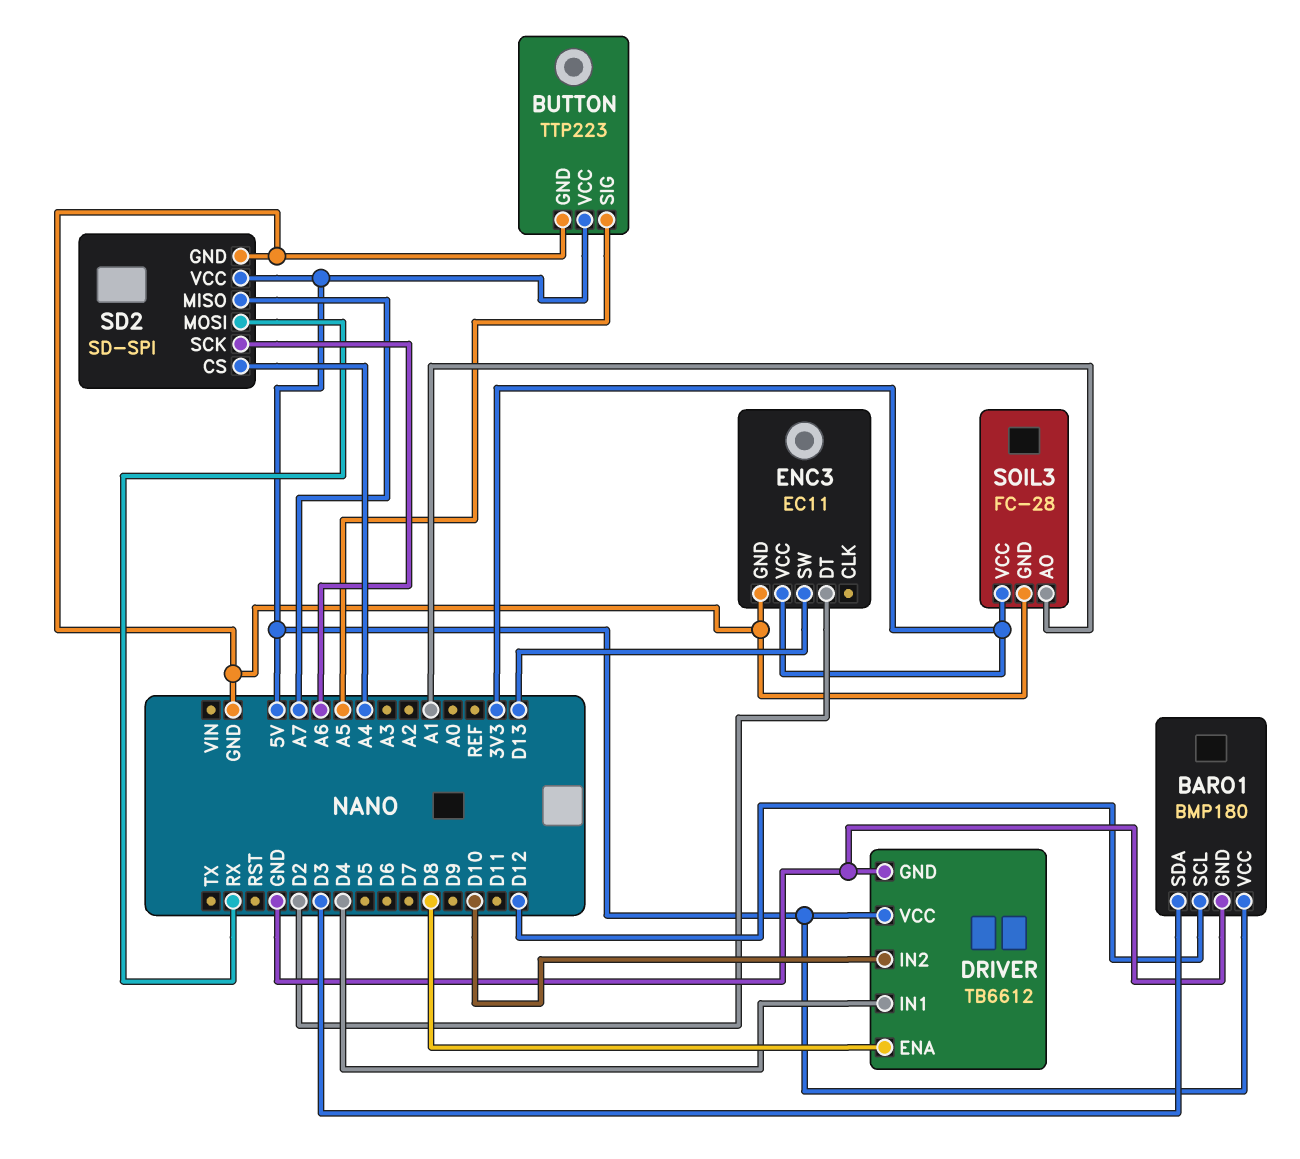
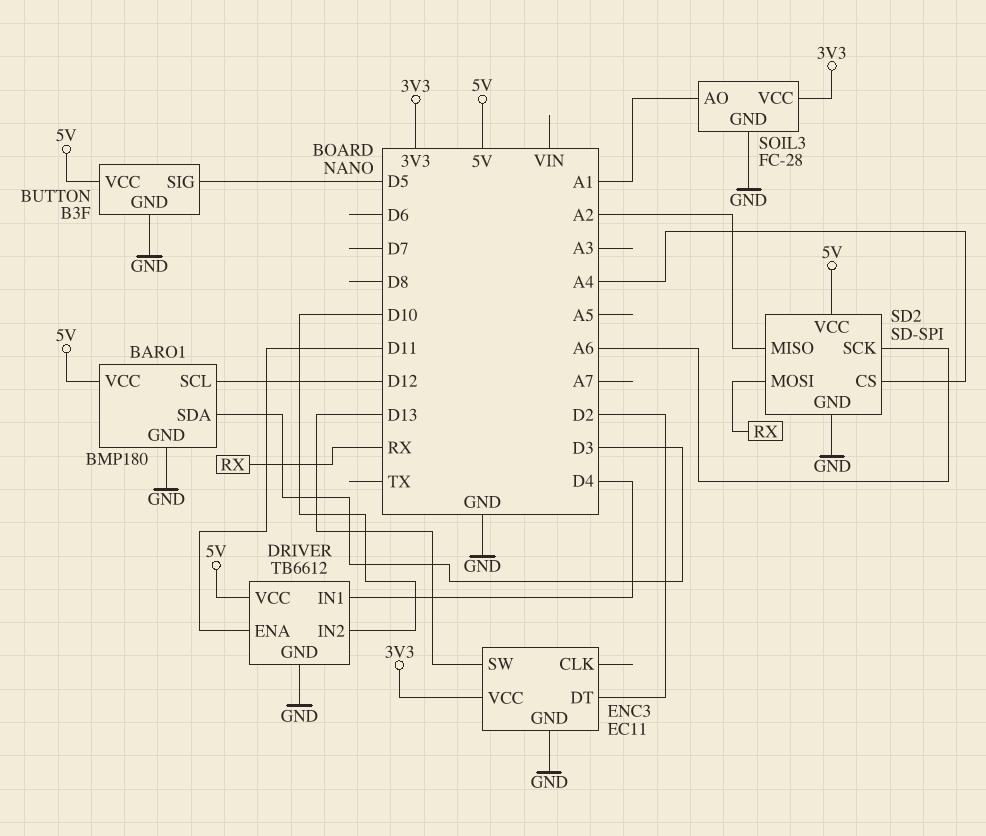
BUTTON: TTP223 -> B3F
BUTTON pin SIG: A5 -> D5
DRIVER pin ENA: D8 -> D11
SD2 pin MISO: A7 -> A2

